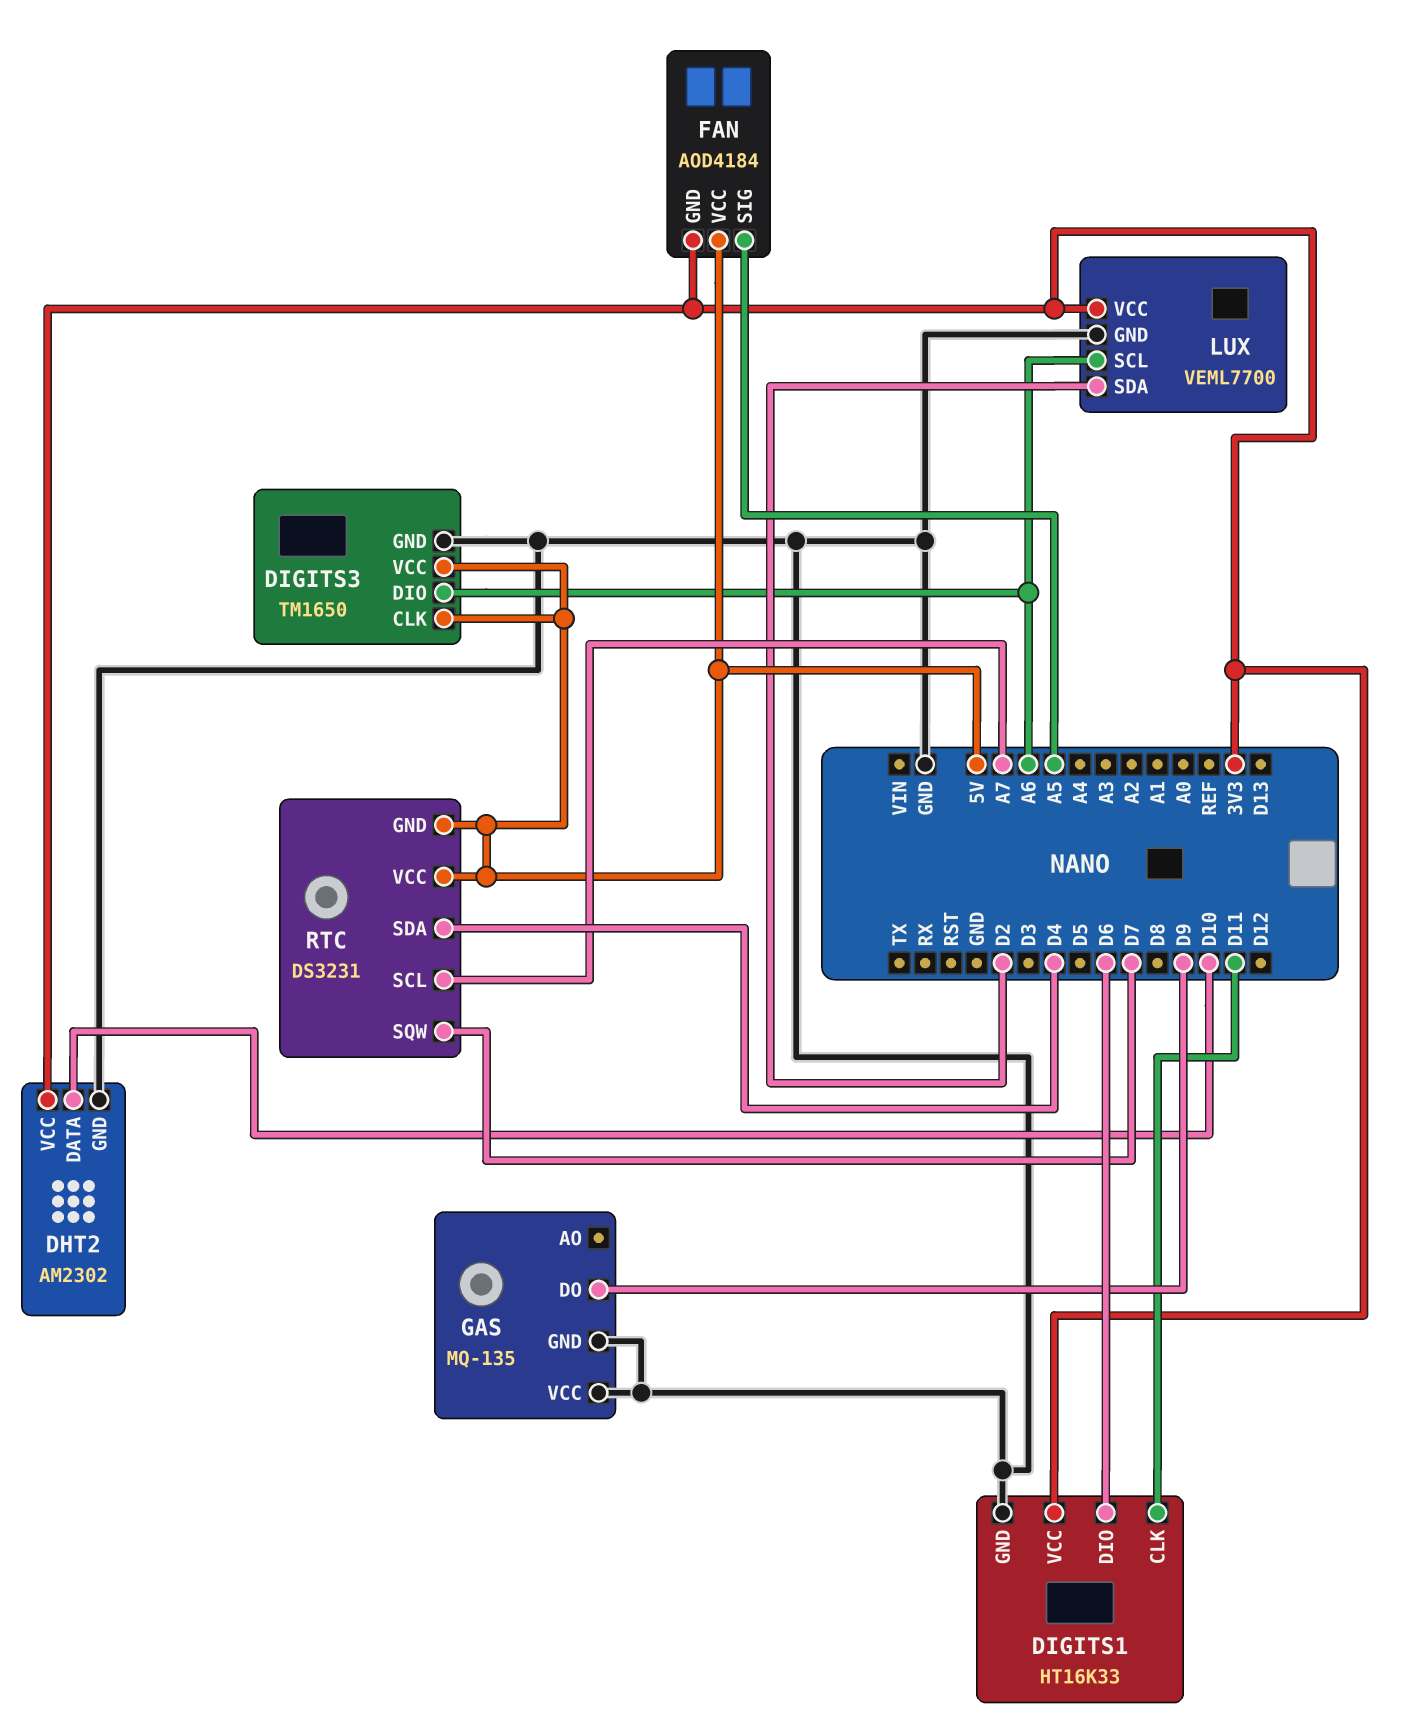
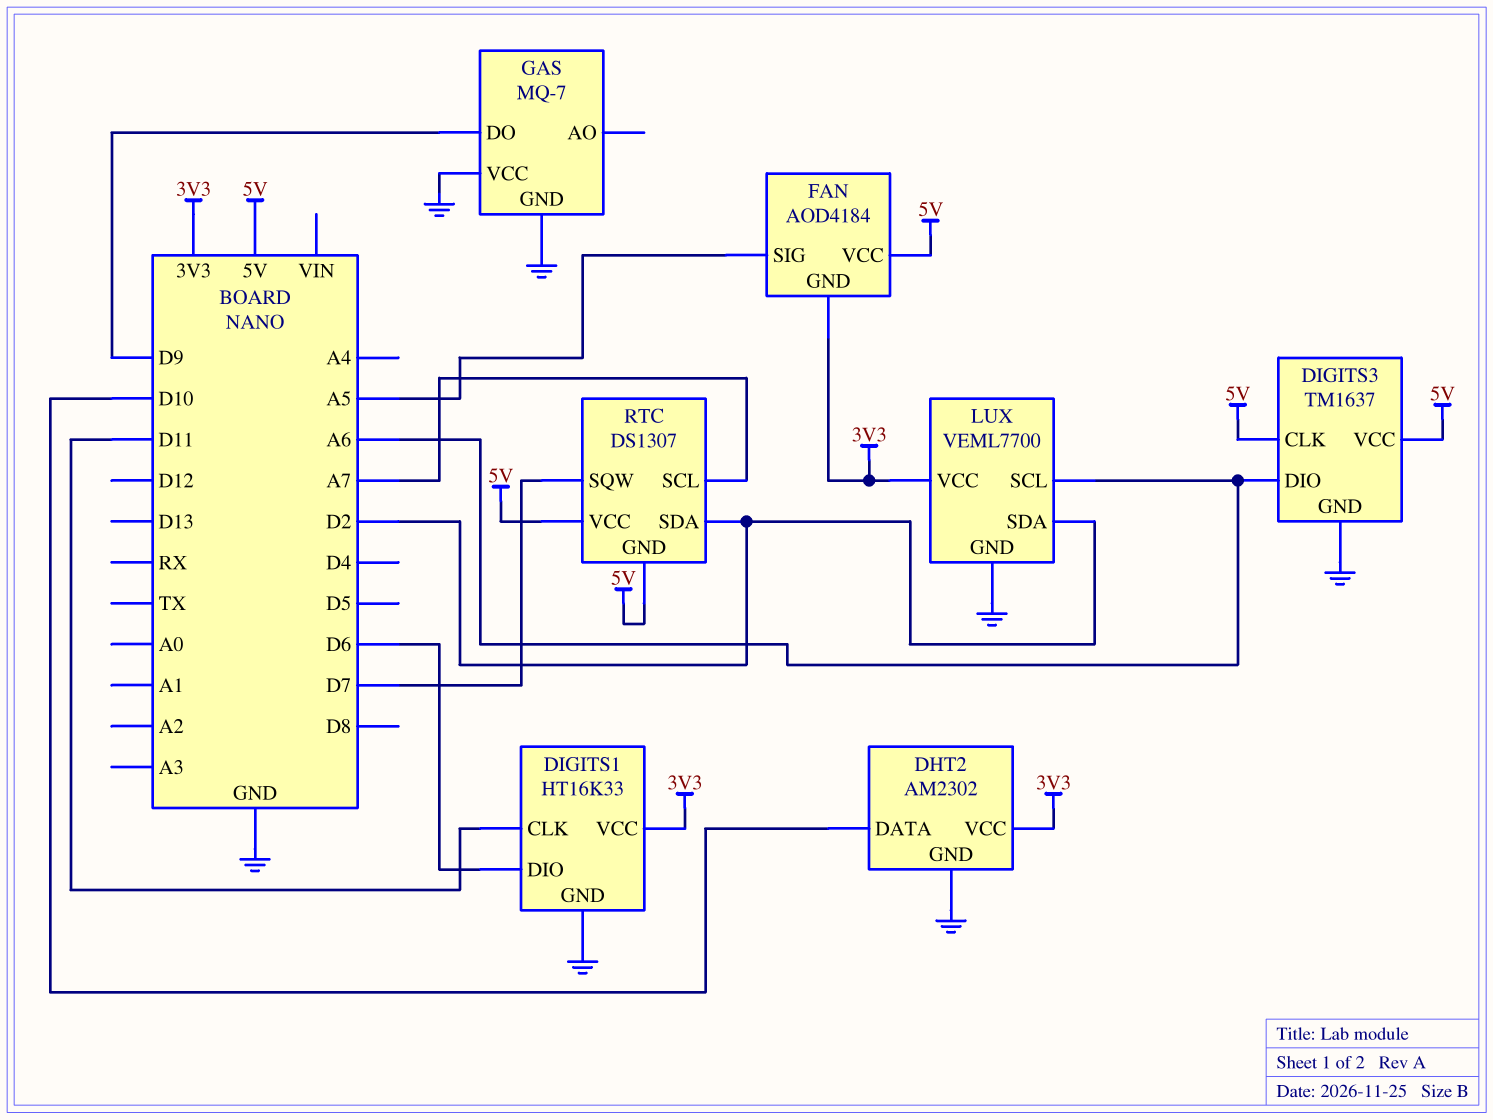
DIGITS3: TM1650 -> TM1637
GAS: MQ-135 -> MQ-7
RTC: DS3231 -> DS1307
RTC pin SDA: D4 -> D2

